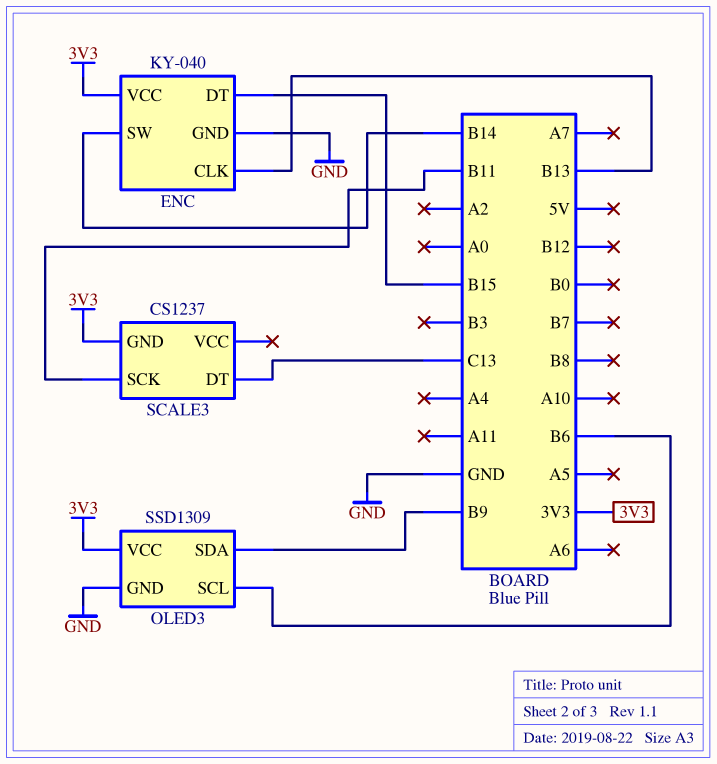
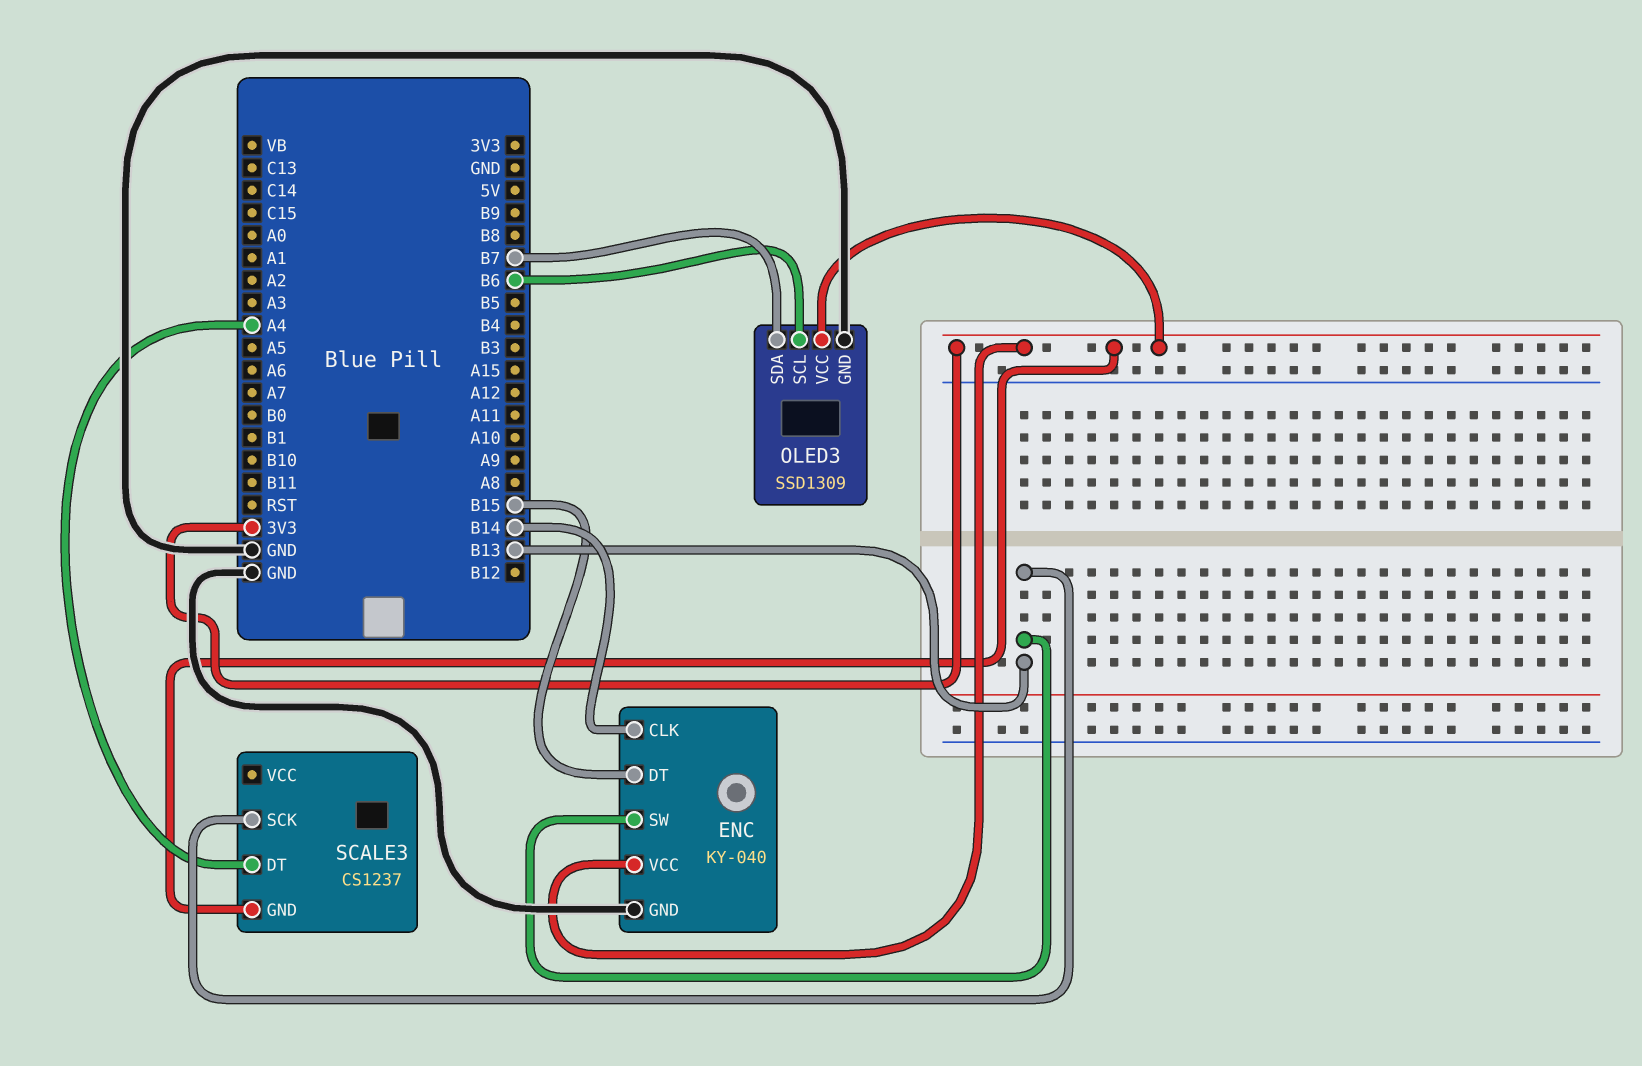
ENC pin CLK: B13 -> B14
ENC pin SW: B14 -> B13
OLED3 pin SDA: B9 -> B7
SCALE3 pin DT: C13 -> A4
SCALE3 pin SCK: B11 -> B13

